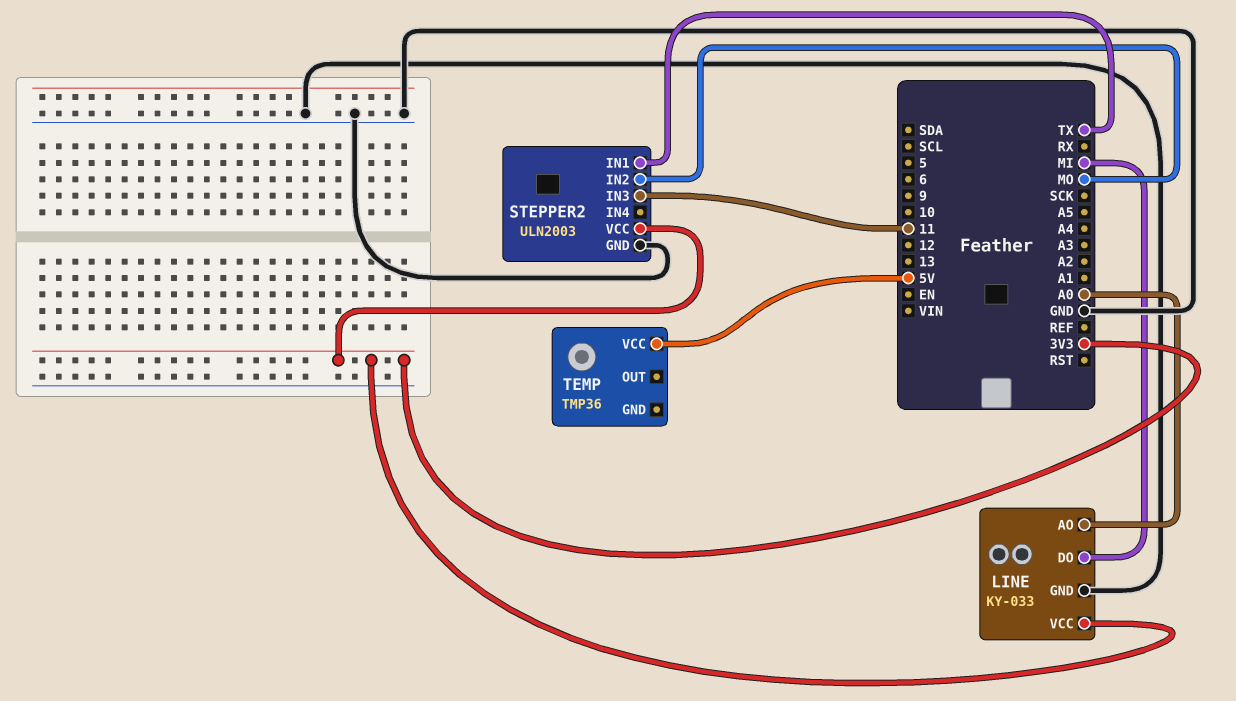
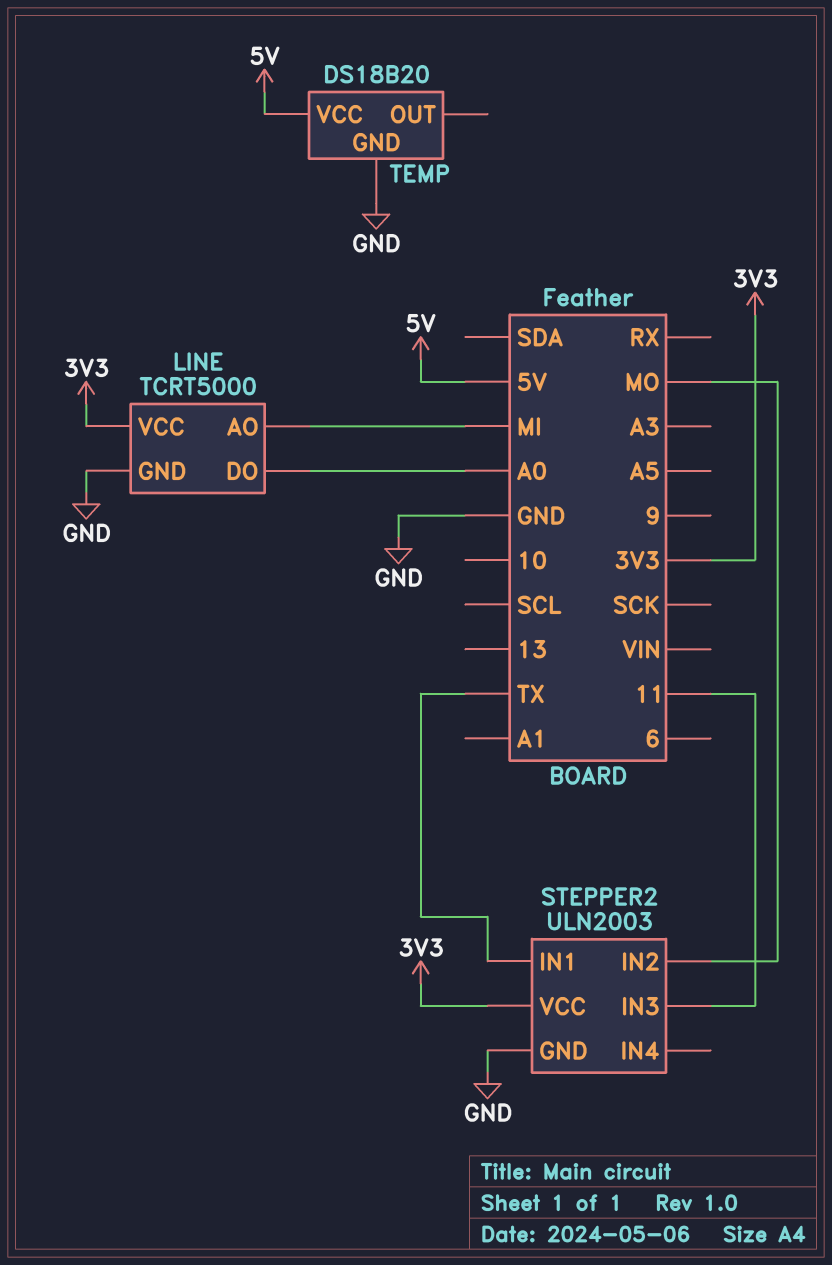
LINE: KY-033 -> TCRT5000
LINE pin AO: A0 -> MI
LINE pin DO: MI -> A0
TEMP: TMP36 -> DS18B20
TEMP pin GND: none -> GND

